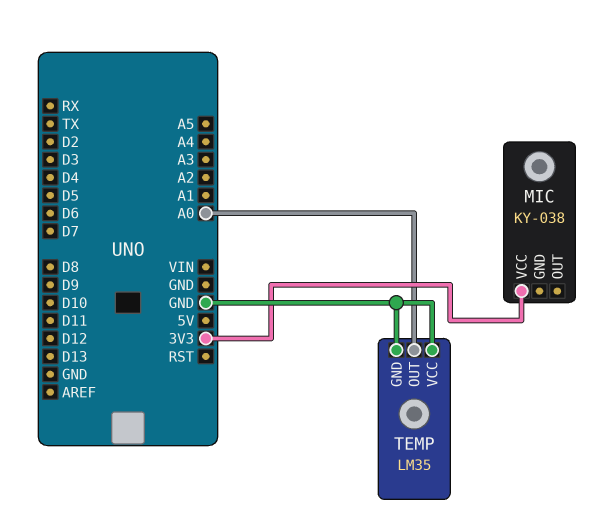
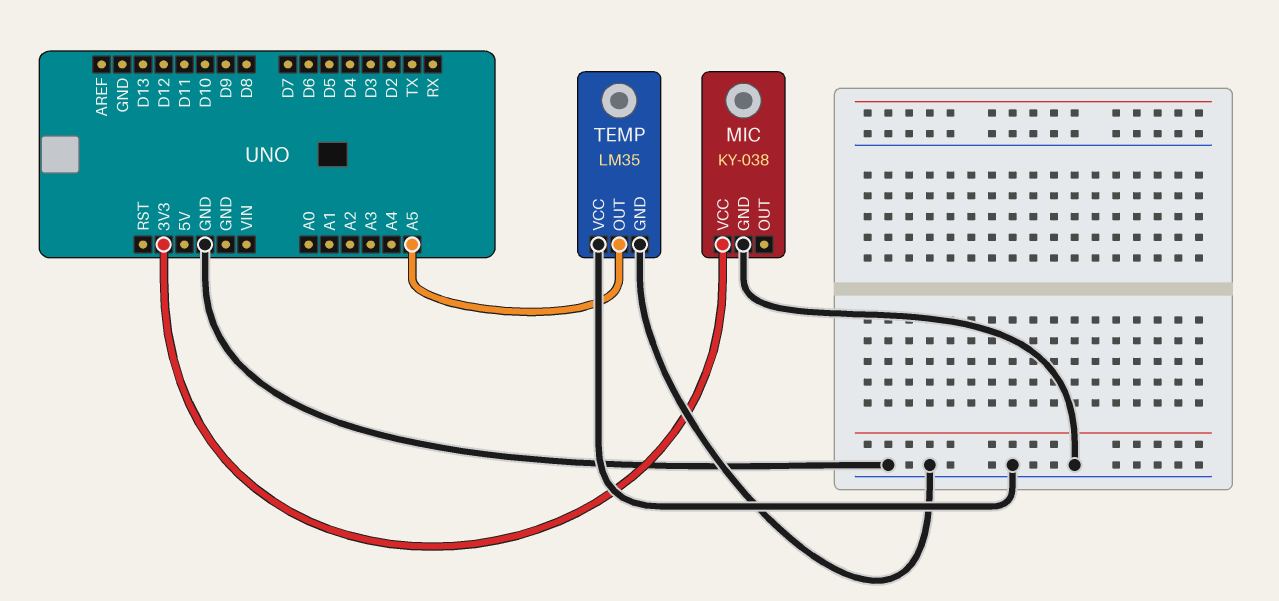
MIC pin GND: none -> GND
TEMP pin OUT: A0 -> A5

